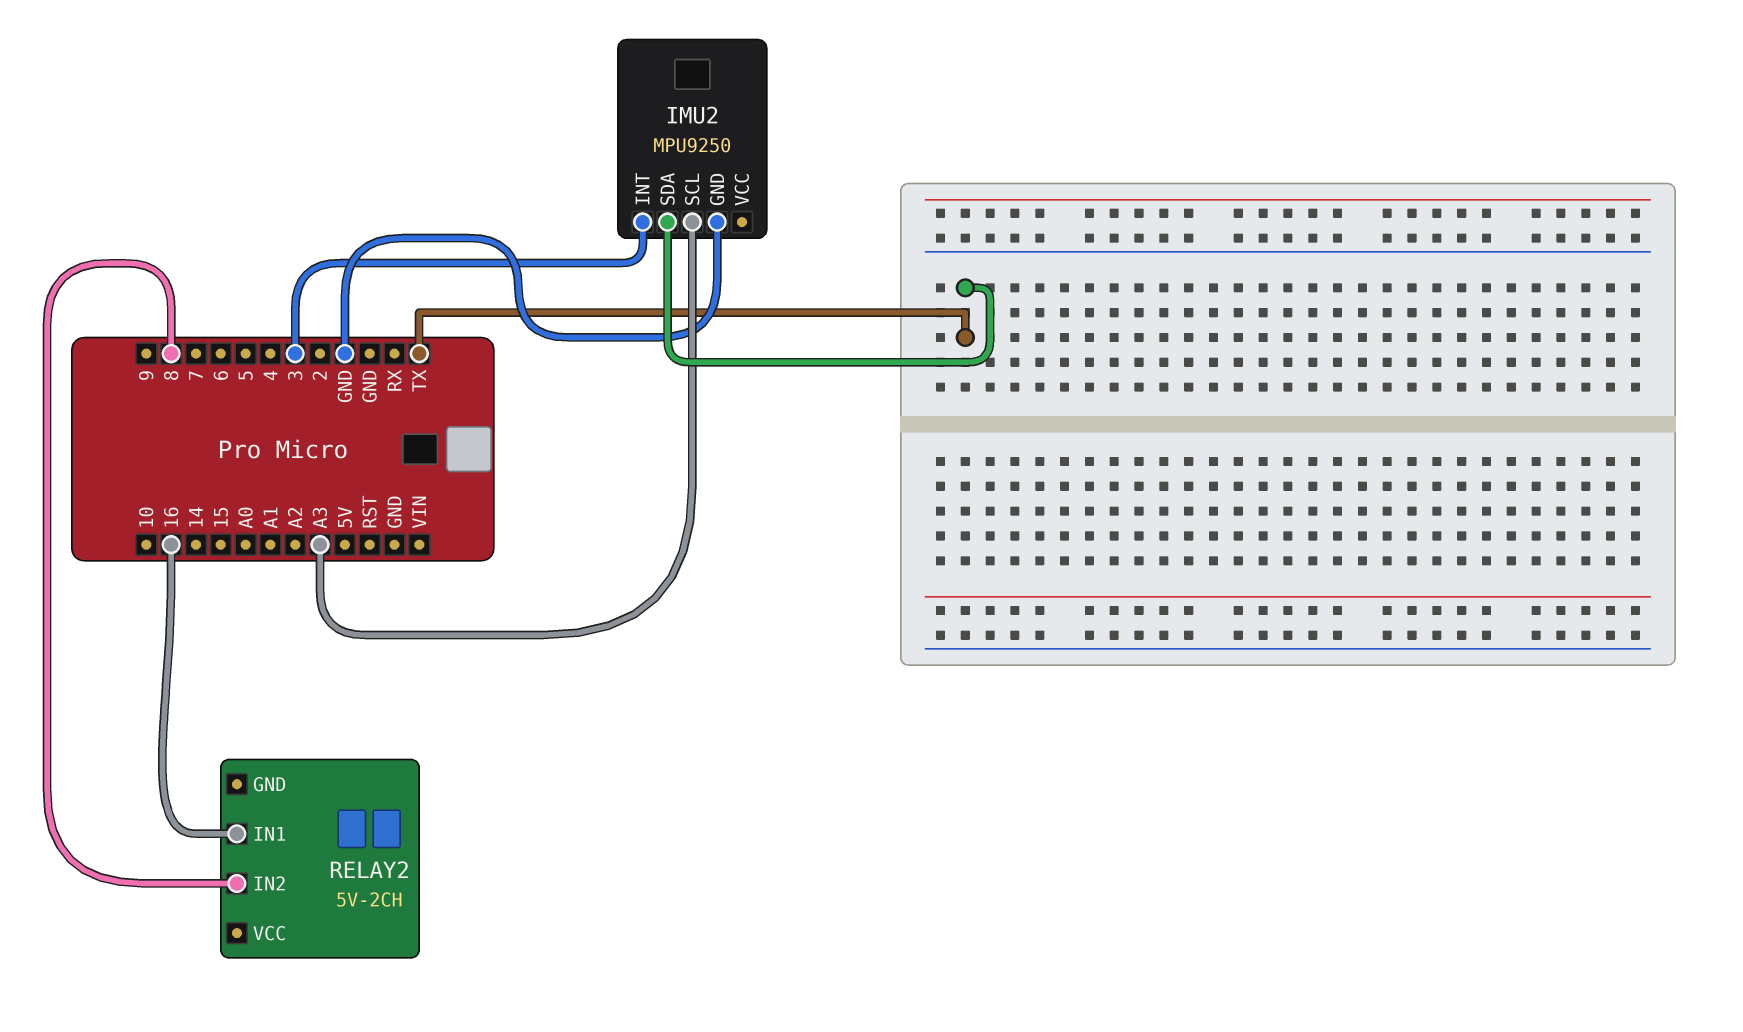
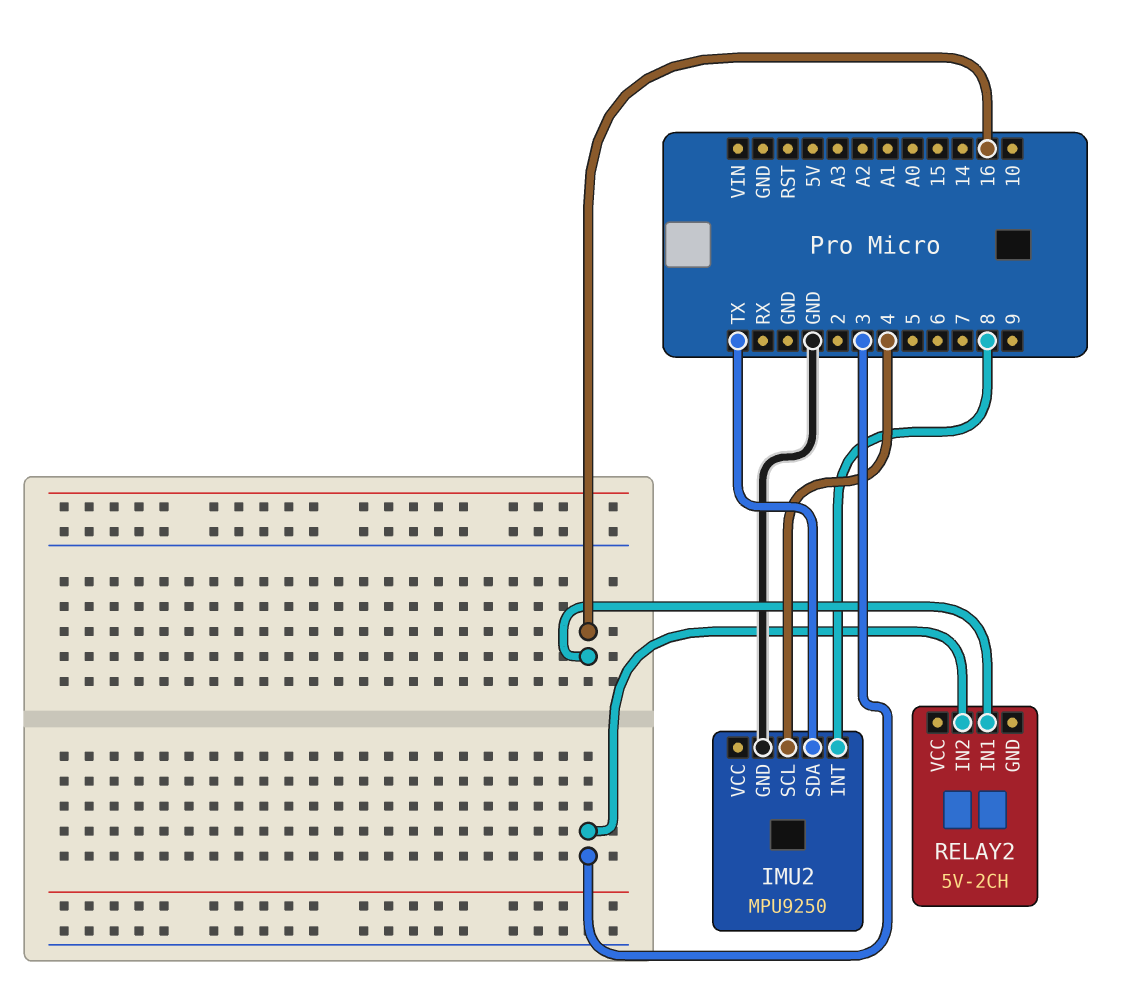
IMU2 pin INT: 3 -> 8
IMU2 pin SCL: A3 -> 4
RELAY2 pin IN2: 8 -> 3

